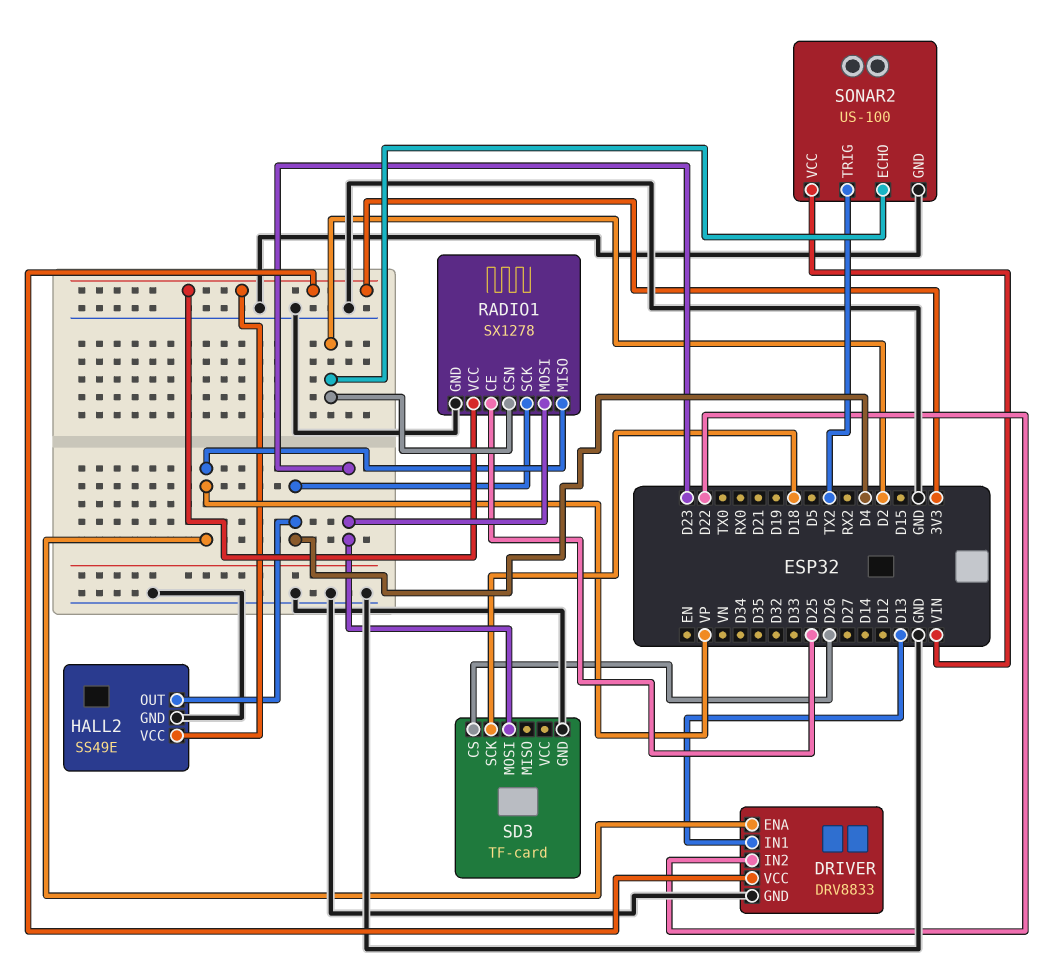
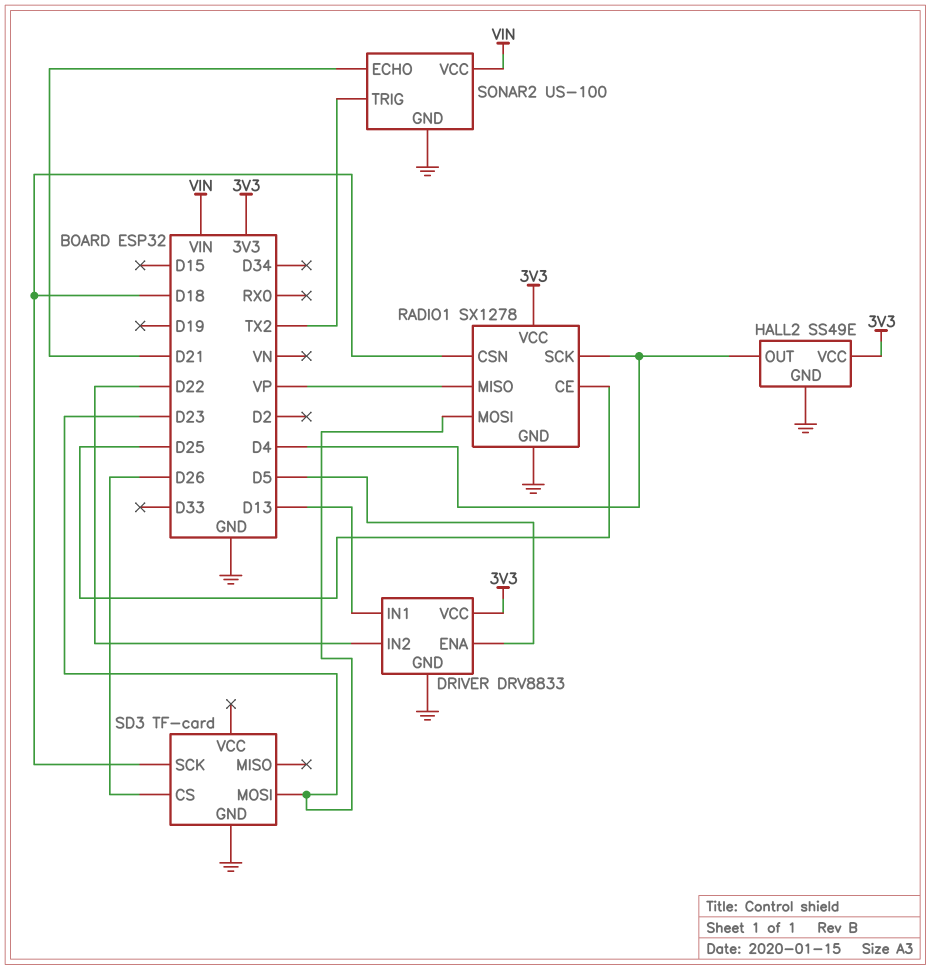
DRIVER pin ENA: VP -> D5
RADIO1 pin CSN: D2 -> D18
SONAR2 pin ECHO: D2 -> D21

